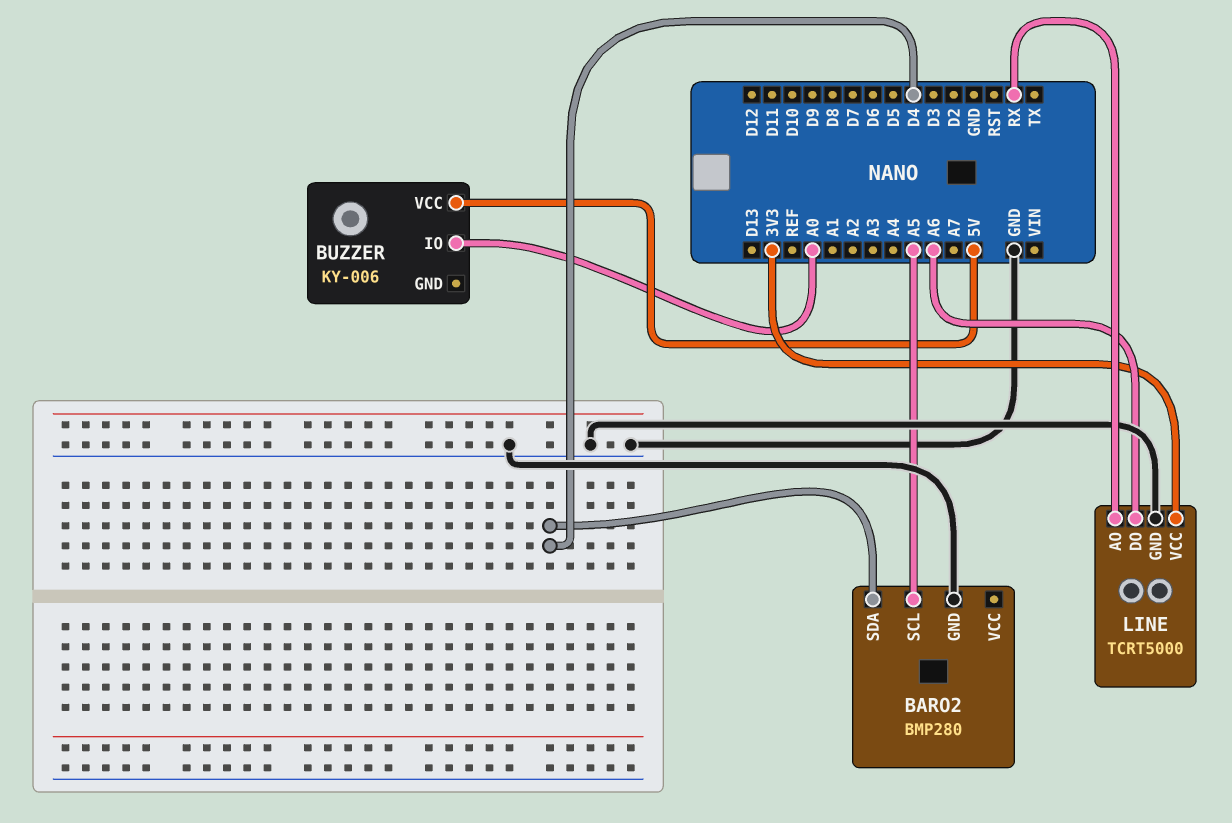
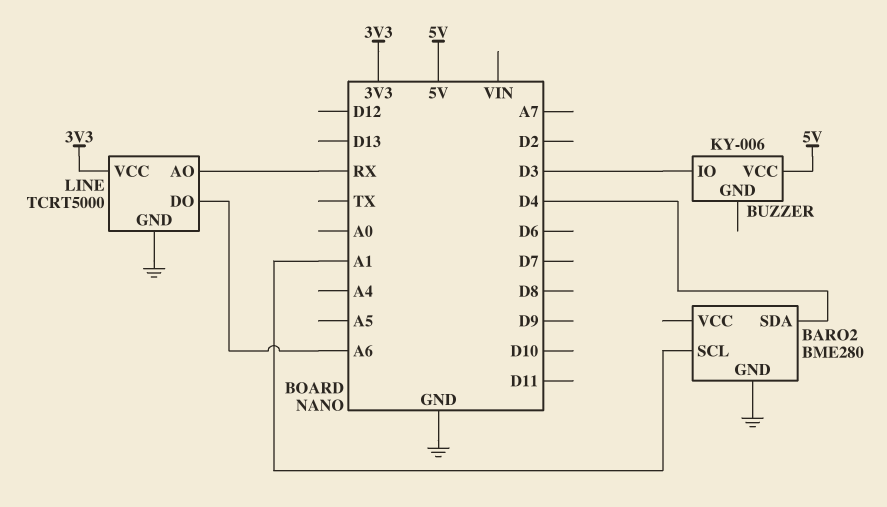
BARO2: BMP280 -> BME280
BARO2 pin SCL: A5 -> A1
BUZZER pin IO: A0 -> D3

